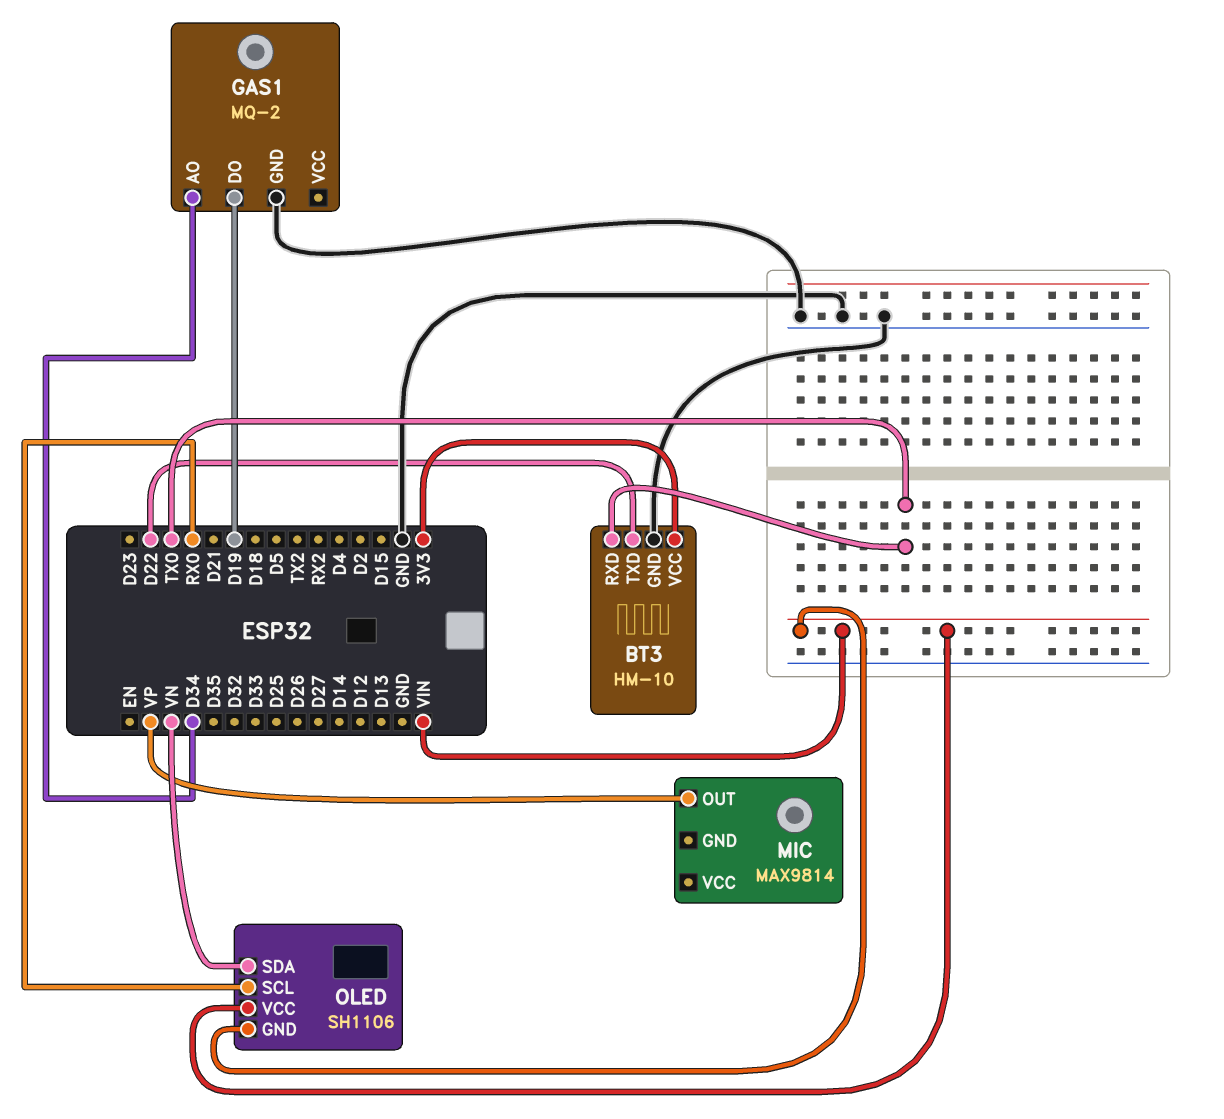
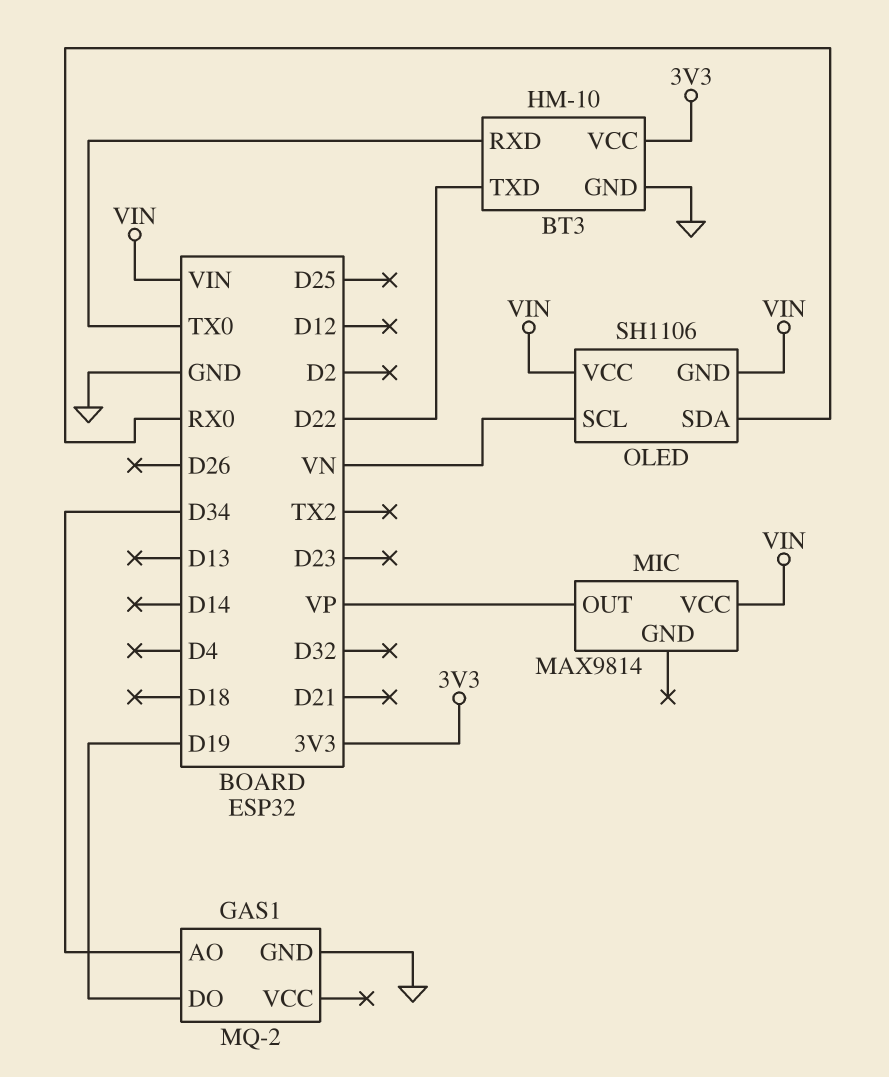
MIC pin VCC: none -> VIN
OLED pin SCL: RX0 -> VN
OLED pin SDA: VN -> RX0

